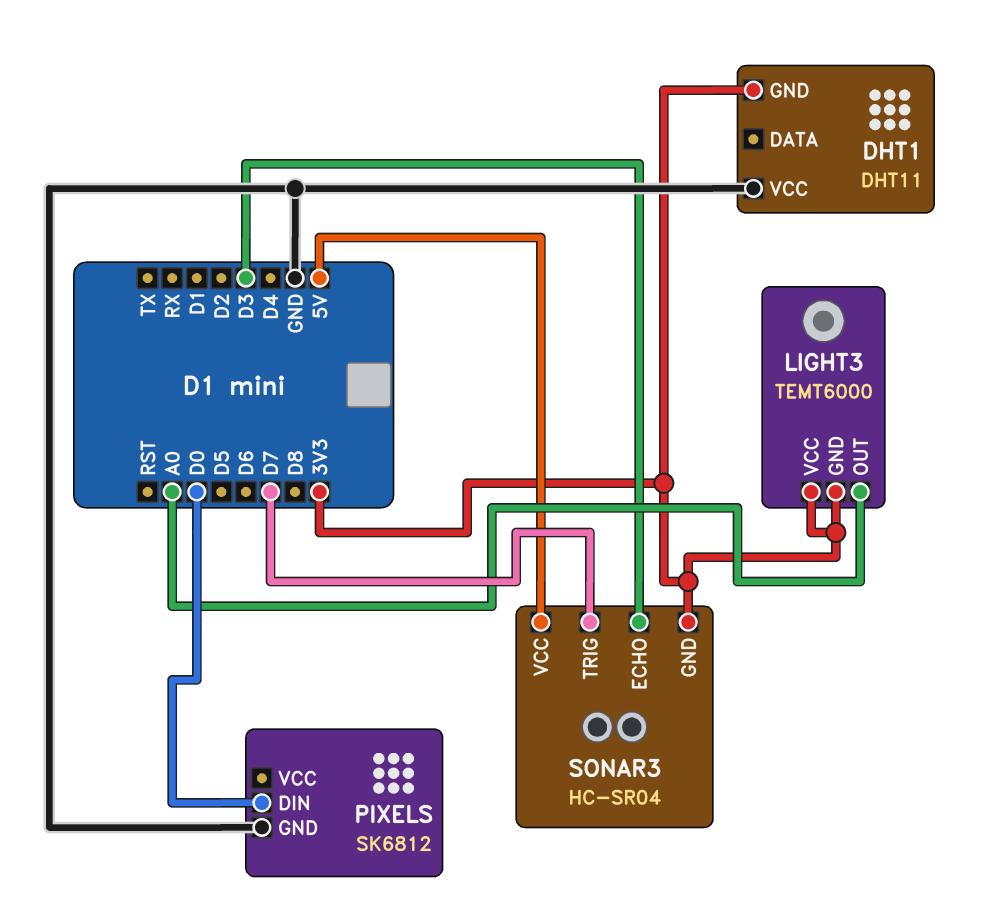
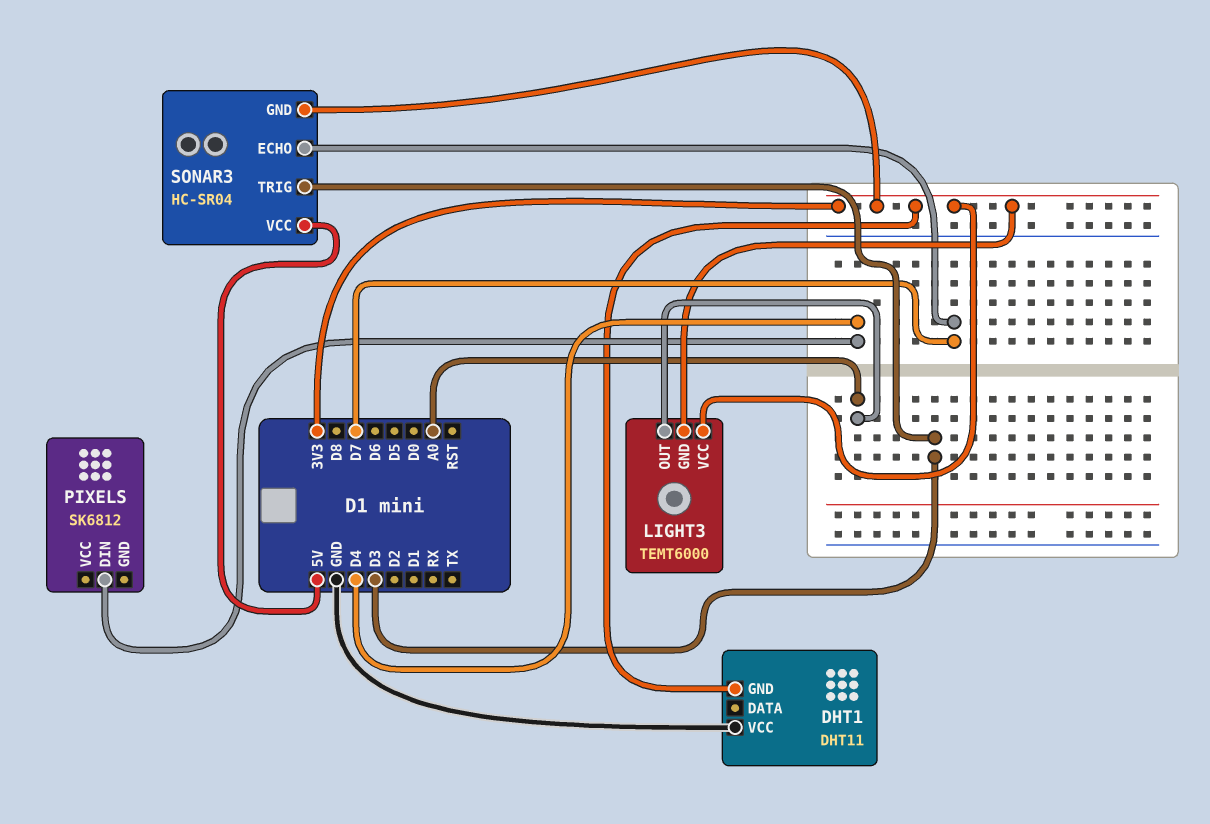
PIXELS pin DIN: D0 -> D4
PIXELS pin GND: GND -> none
SONAR3 pin ECHO: D3 -> D7
SONAR3 pin TRIG: D7 -> D3

